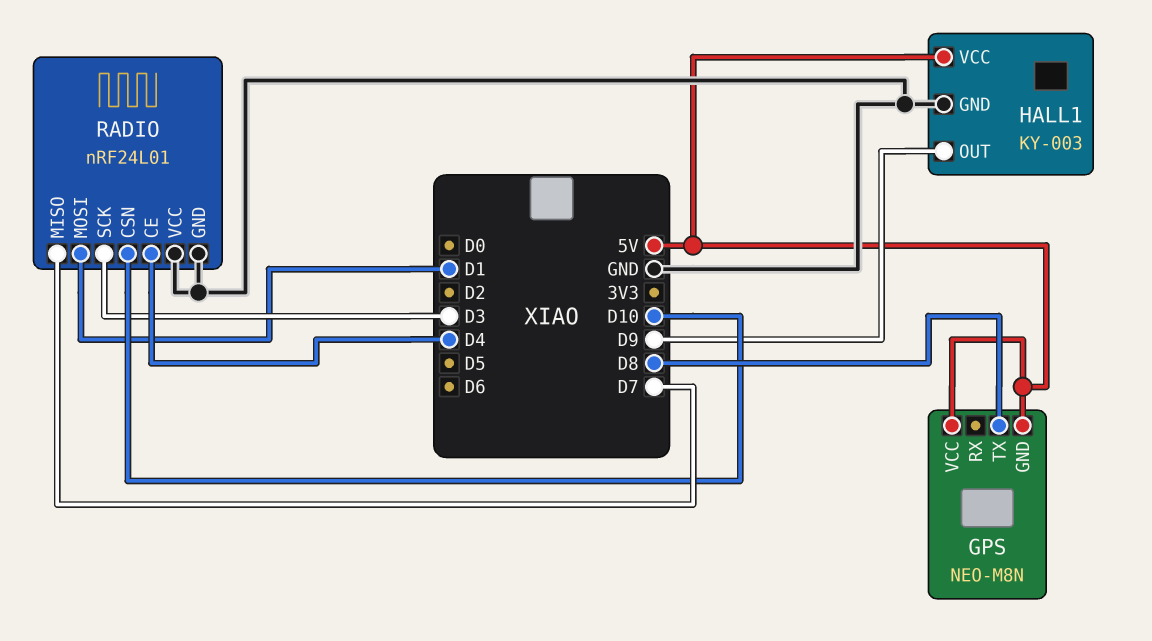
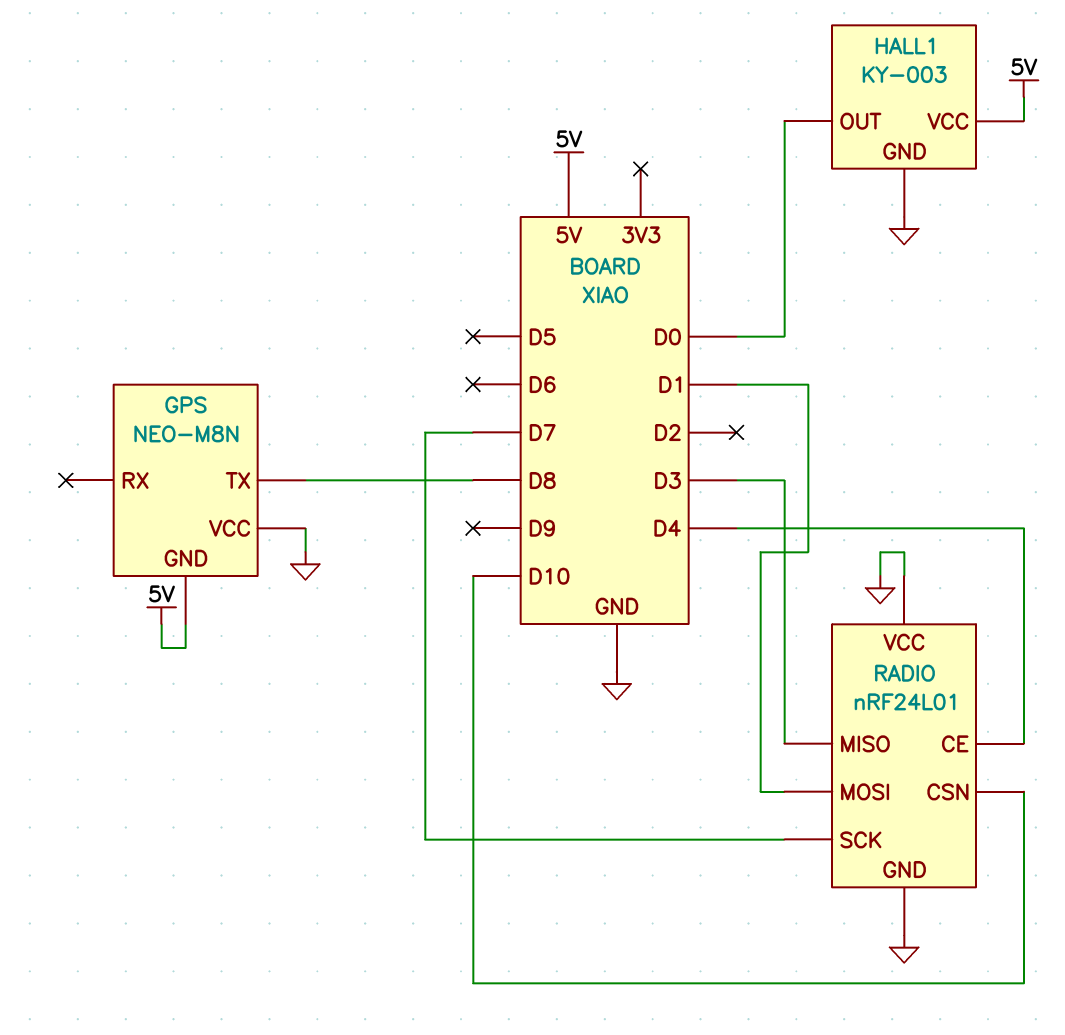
GPS pin VCC: 5V -> GND
HALL1 pin OUT: D9 -> D0
RADIO pin MISO: D7 -> D3
RADIO pin SCK: D3 -> D7

